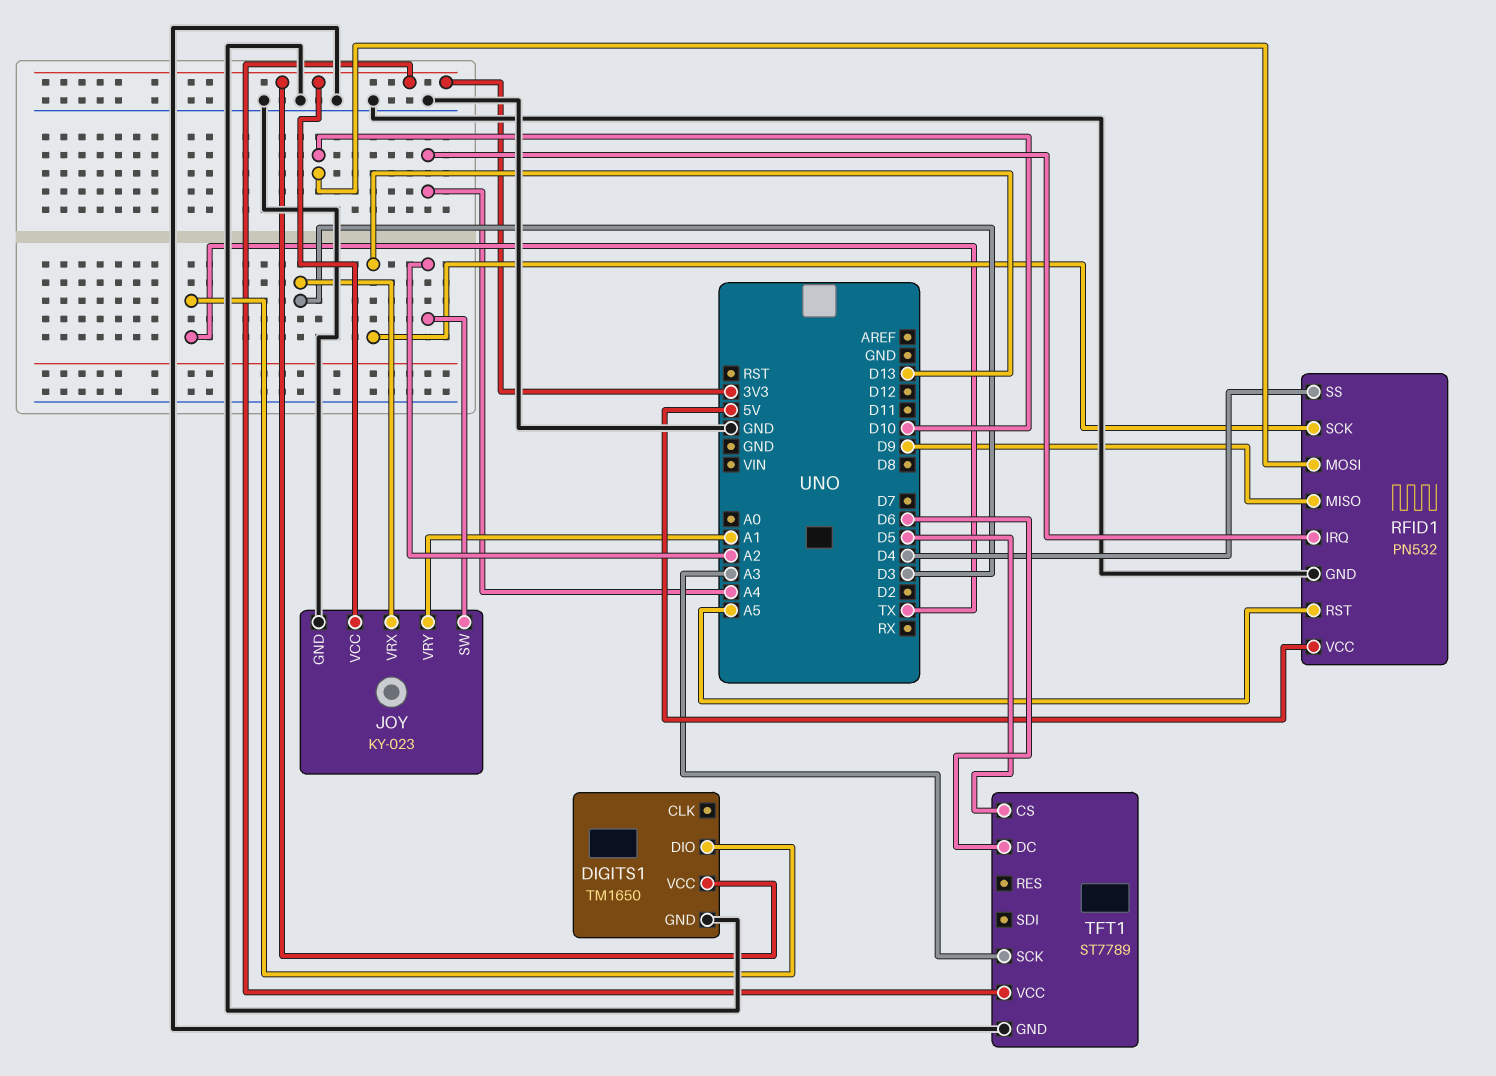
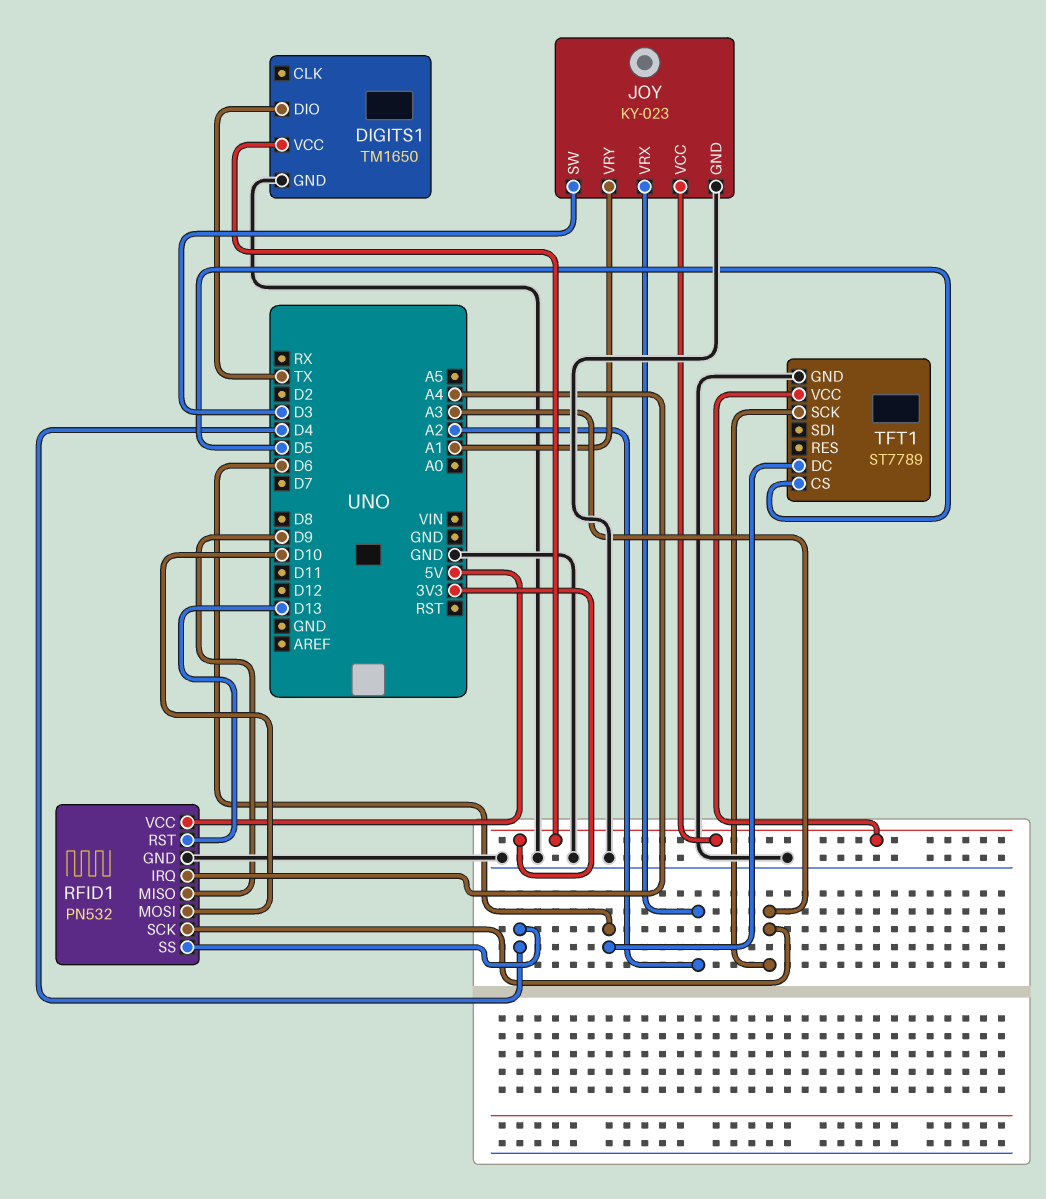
JOY pin SW: A2 -> D3
JOY pin VRX: D3 -> A2
RFID1 pin RST: A5 -> D13
RFID1 pin SCK: D13 -> A3

